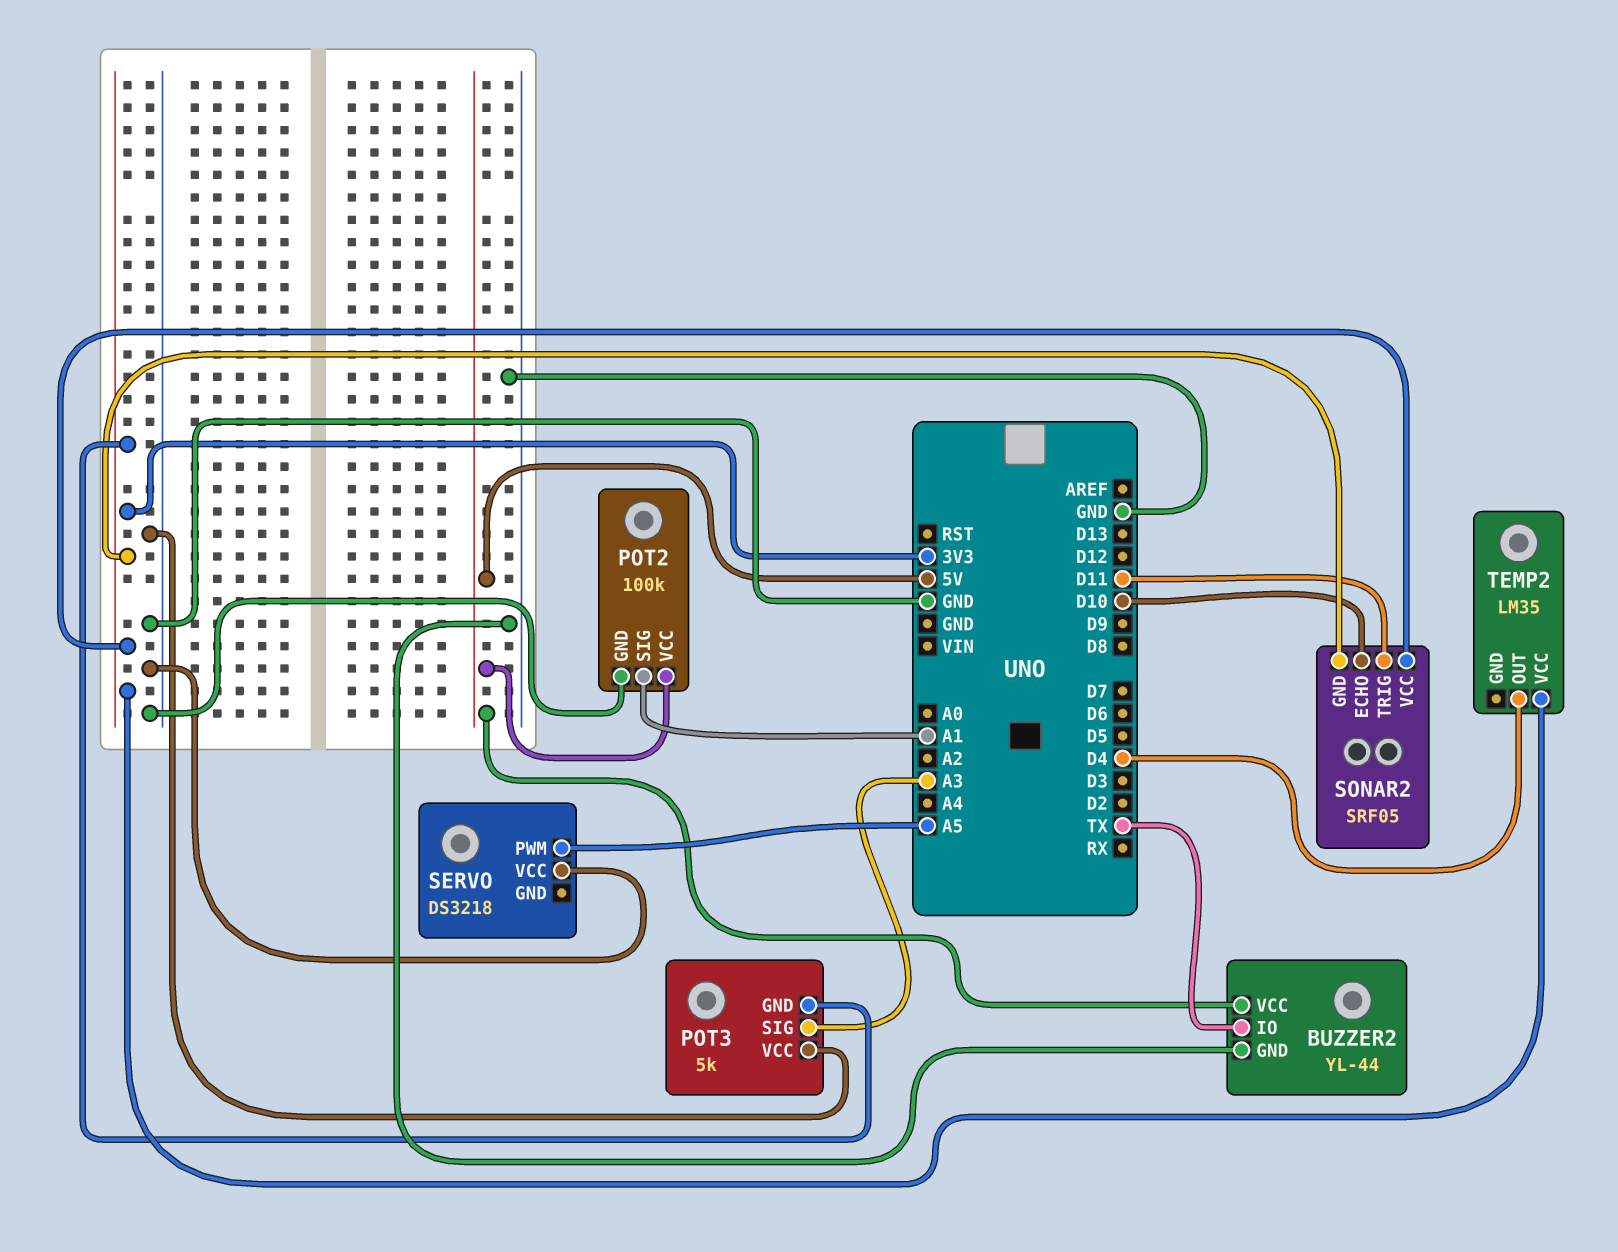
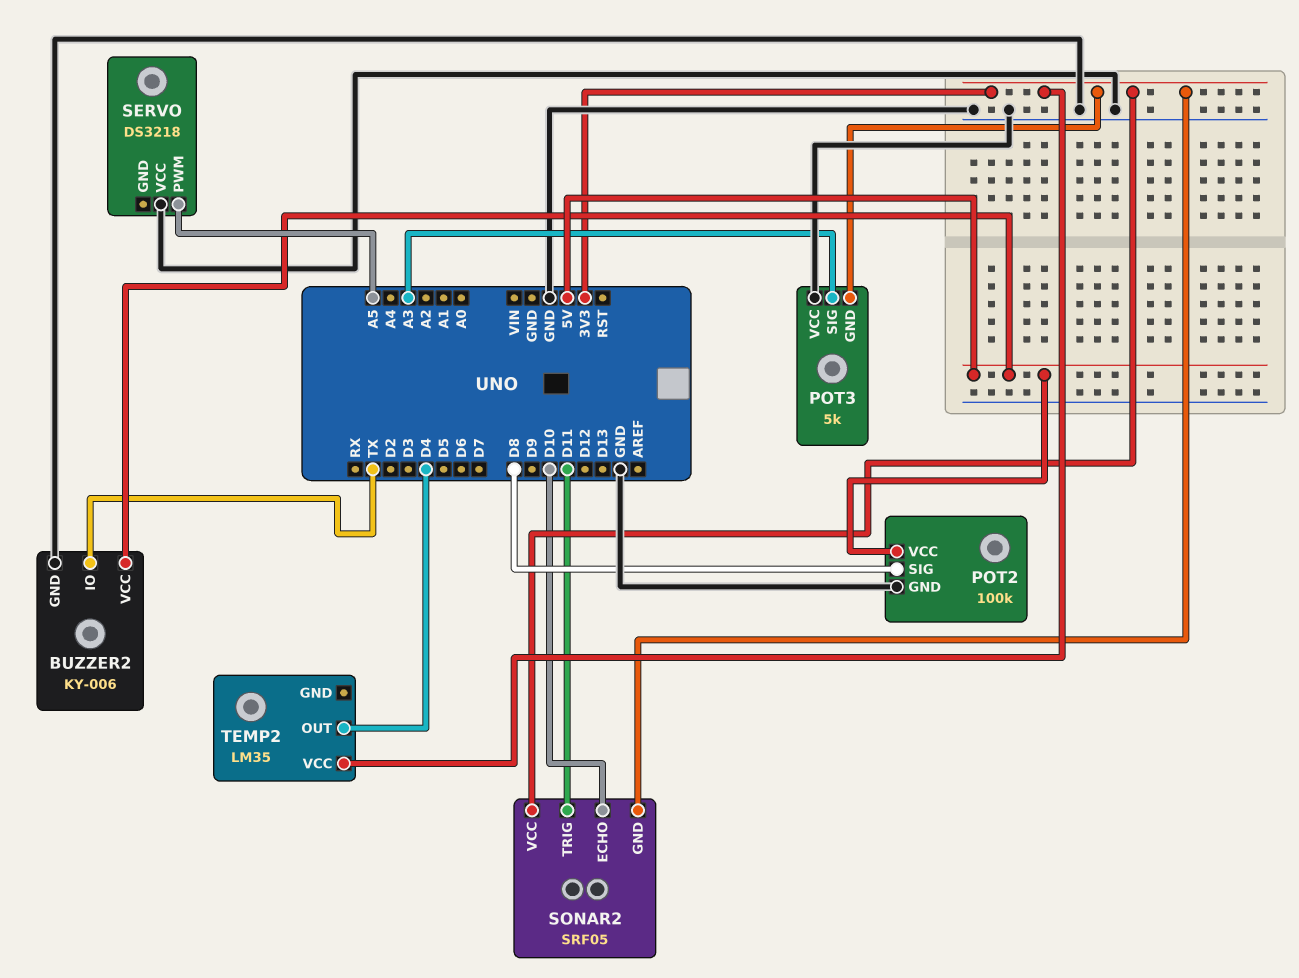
BUZZER2: YL-44 -> KY-006
POT2 pin SIG: A1 -> D8

